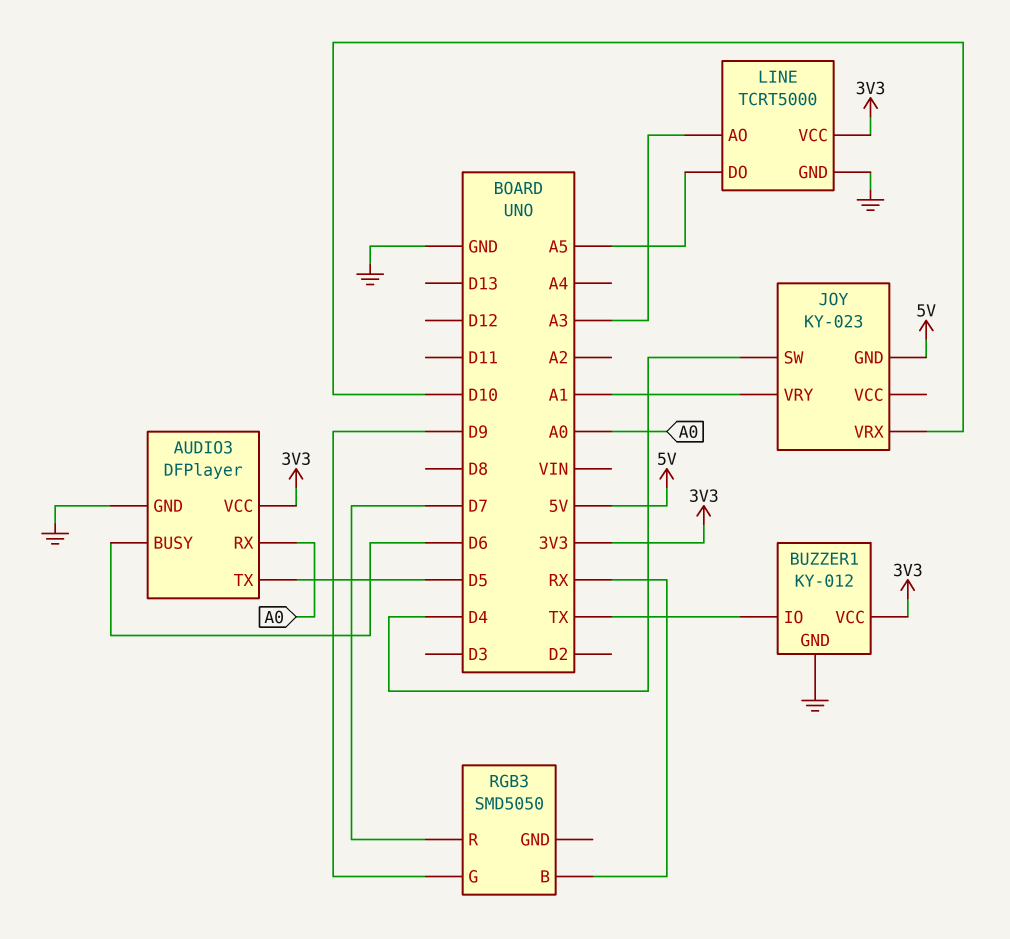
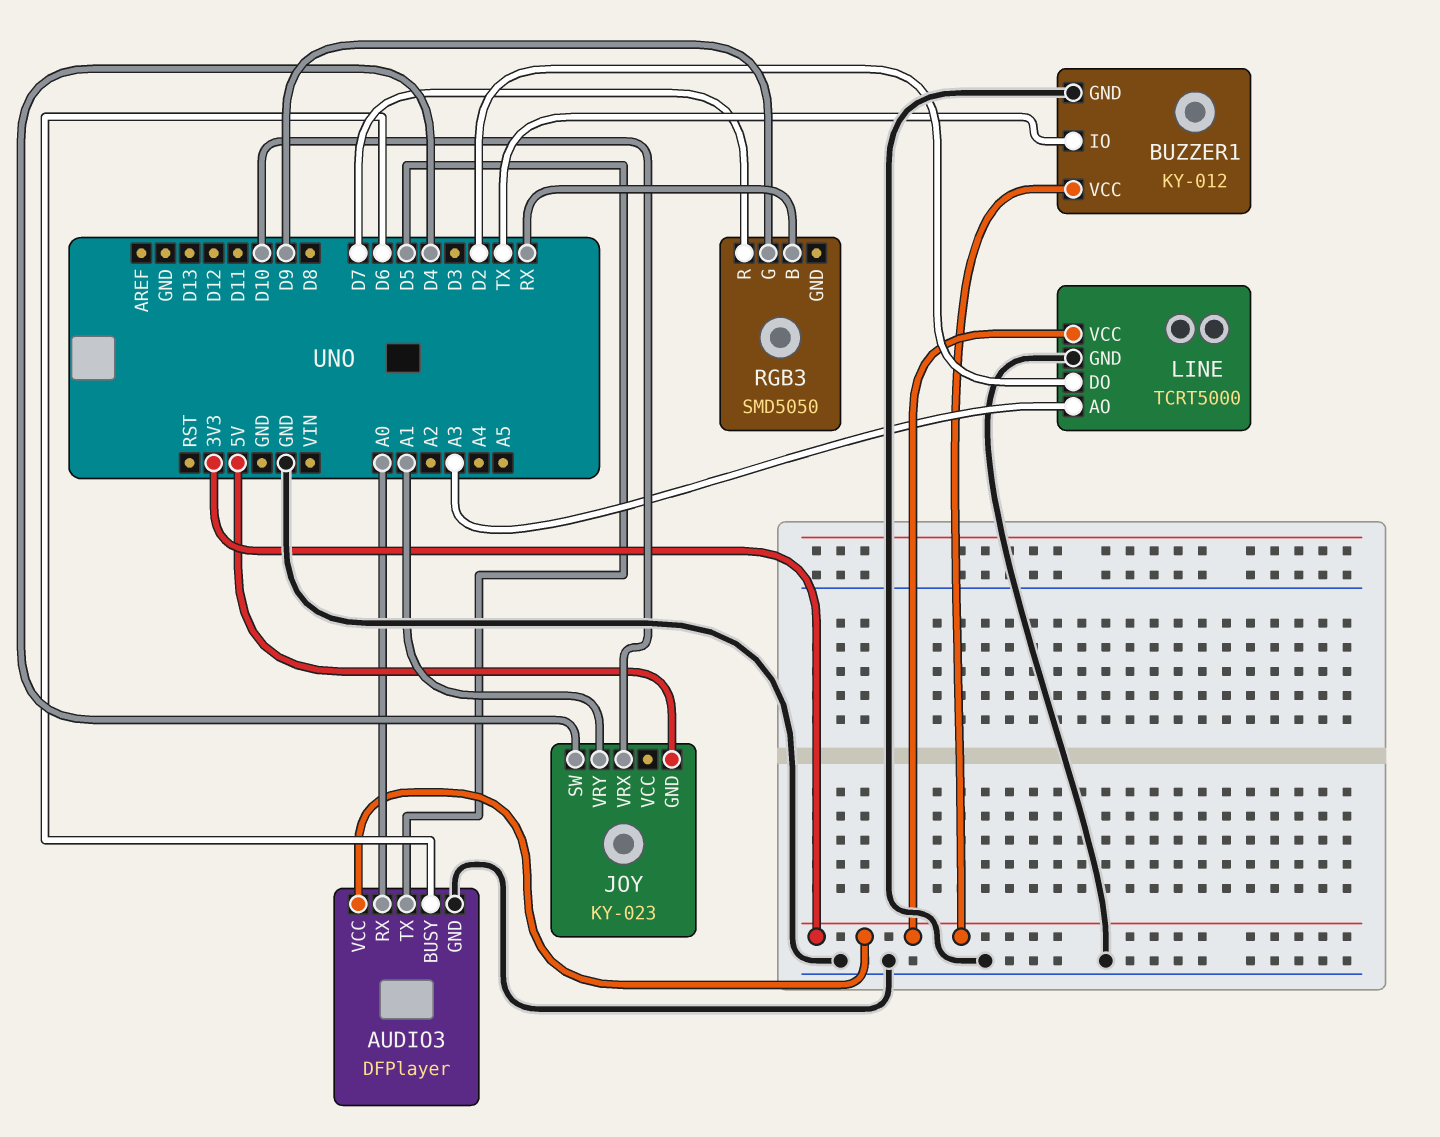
LINE pin DO: A5 -> D2

